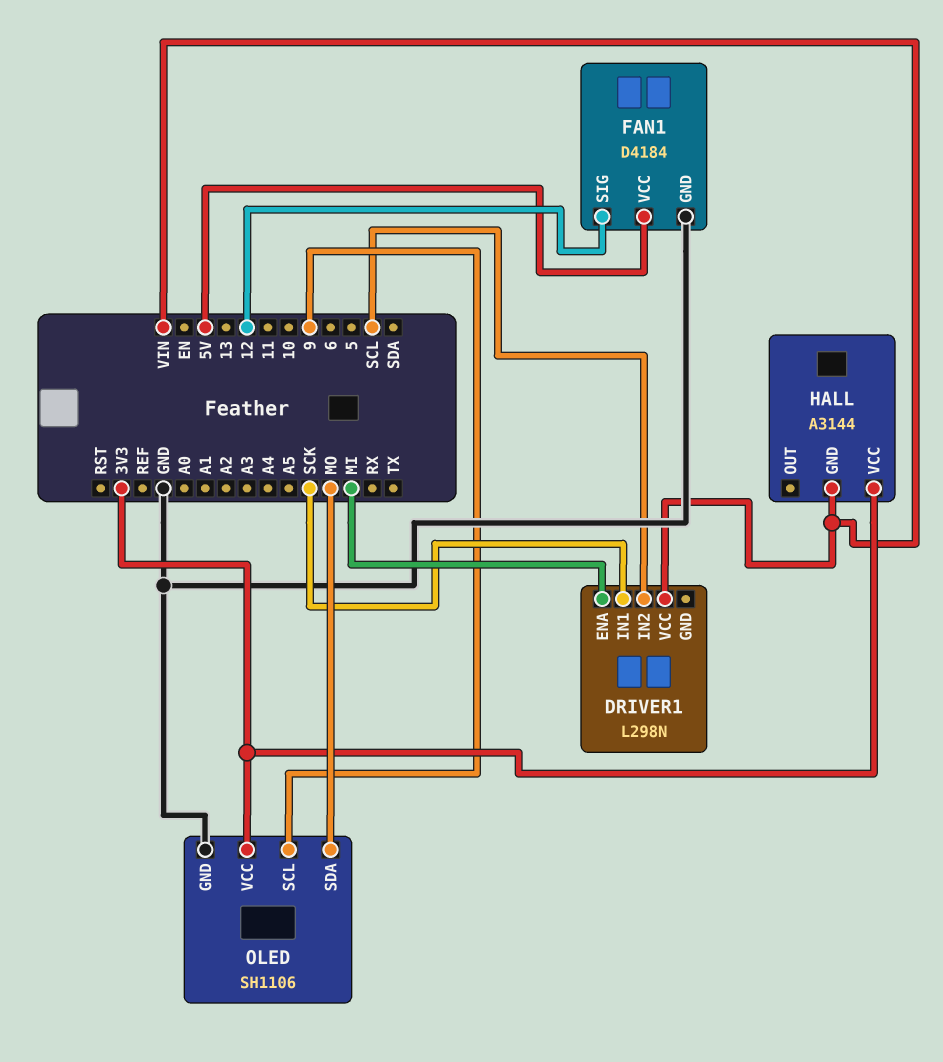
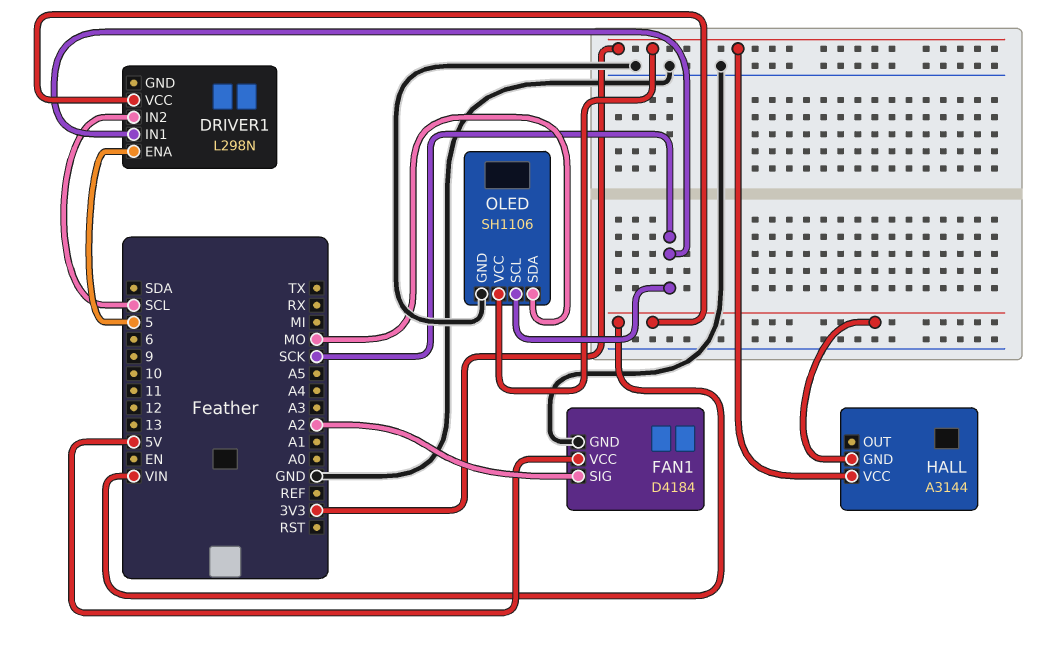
DRIVER1 pin ENA: MI -> 5
FAN1 pin SIG: 12 -> A2
OLED pin SCL: 9 -> SCK

